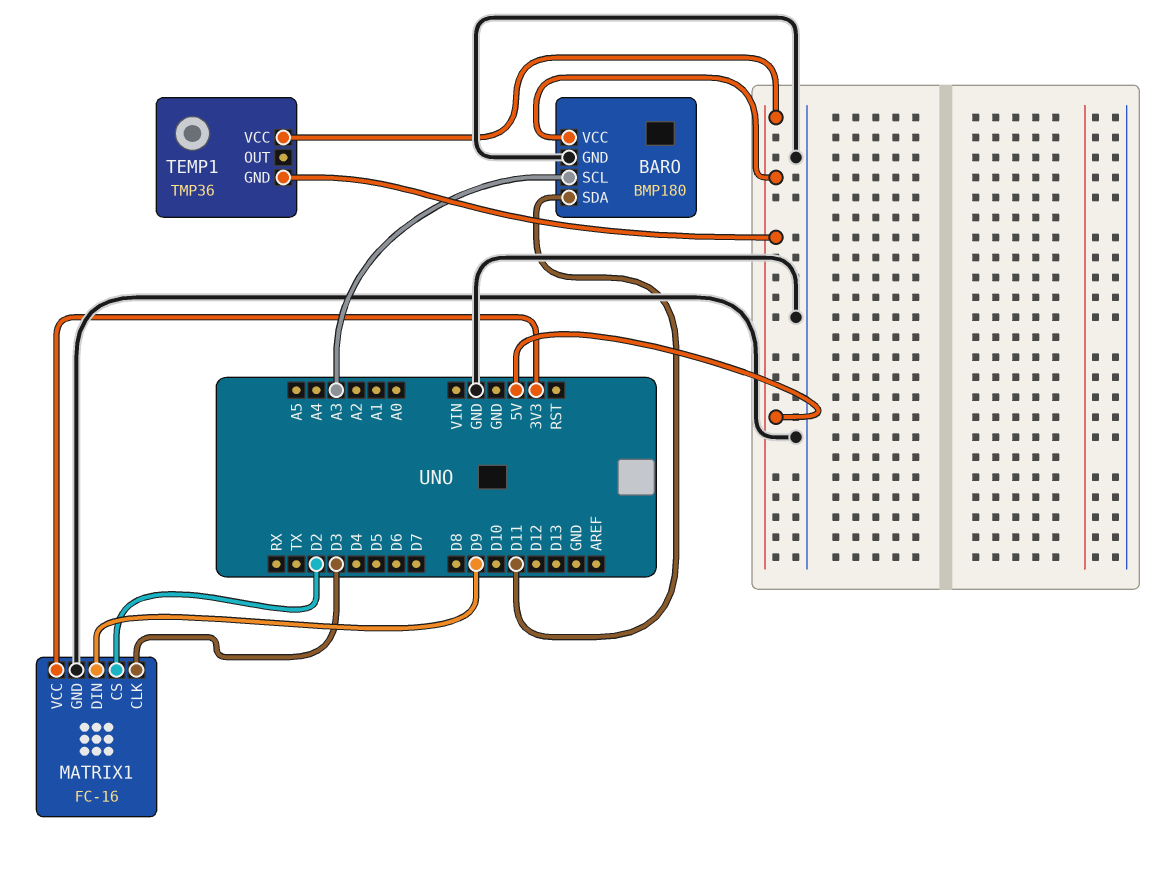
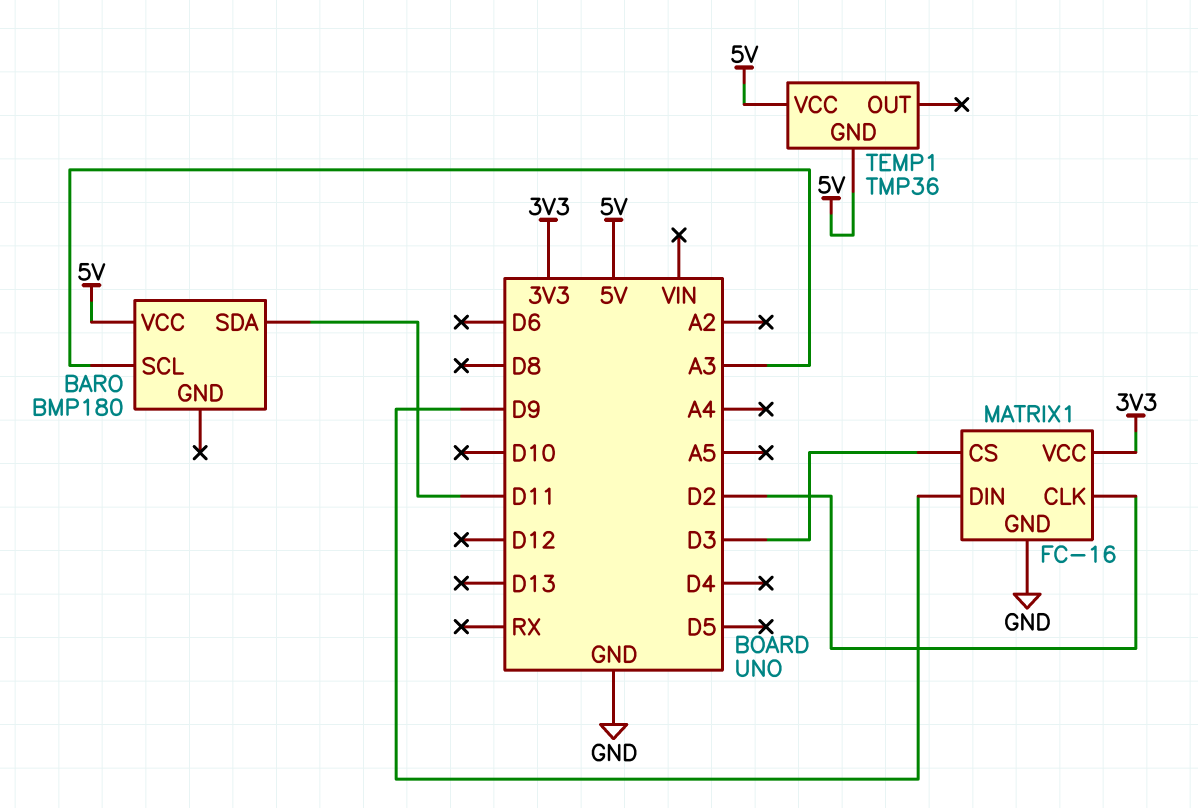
BARO pin GND: GND -> none
MATRIX1 pin CLK: D3 -> D2
MATRIX1 pin CS: D2 -> D3

